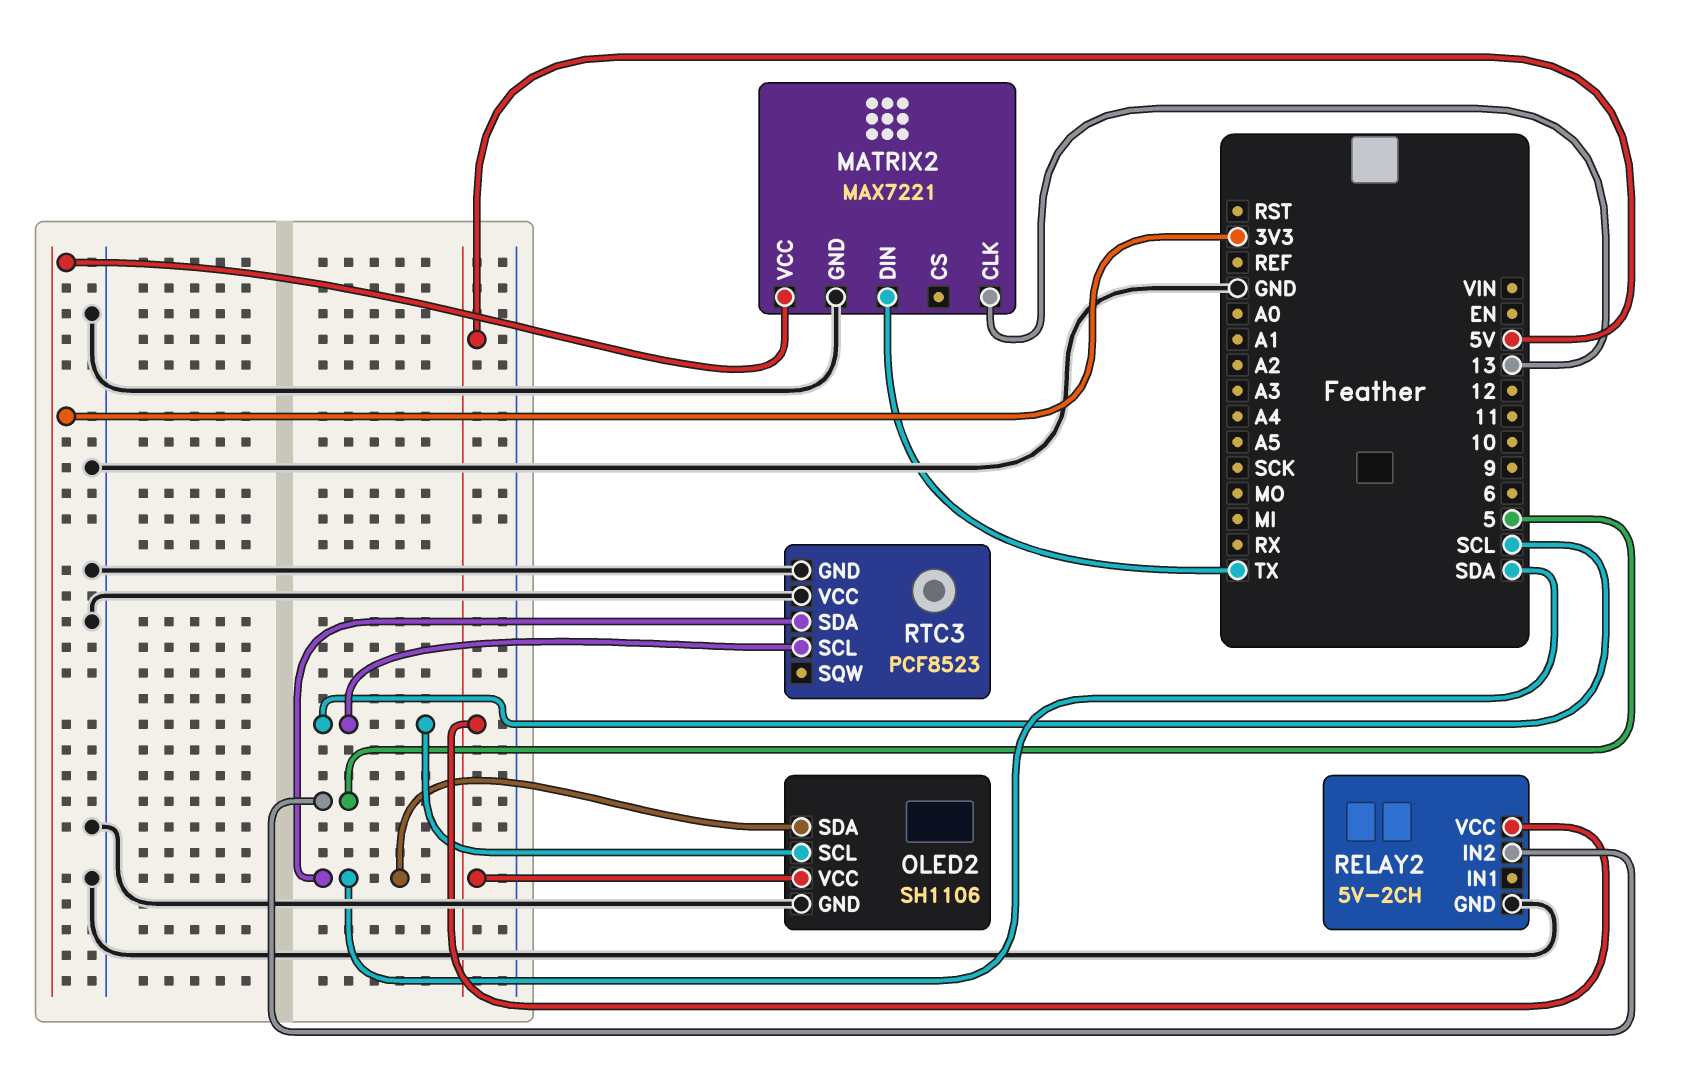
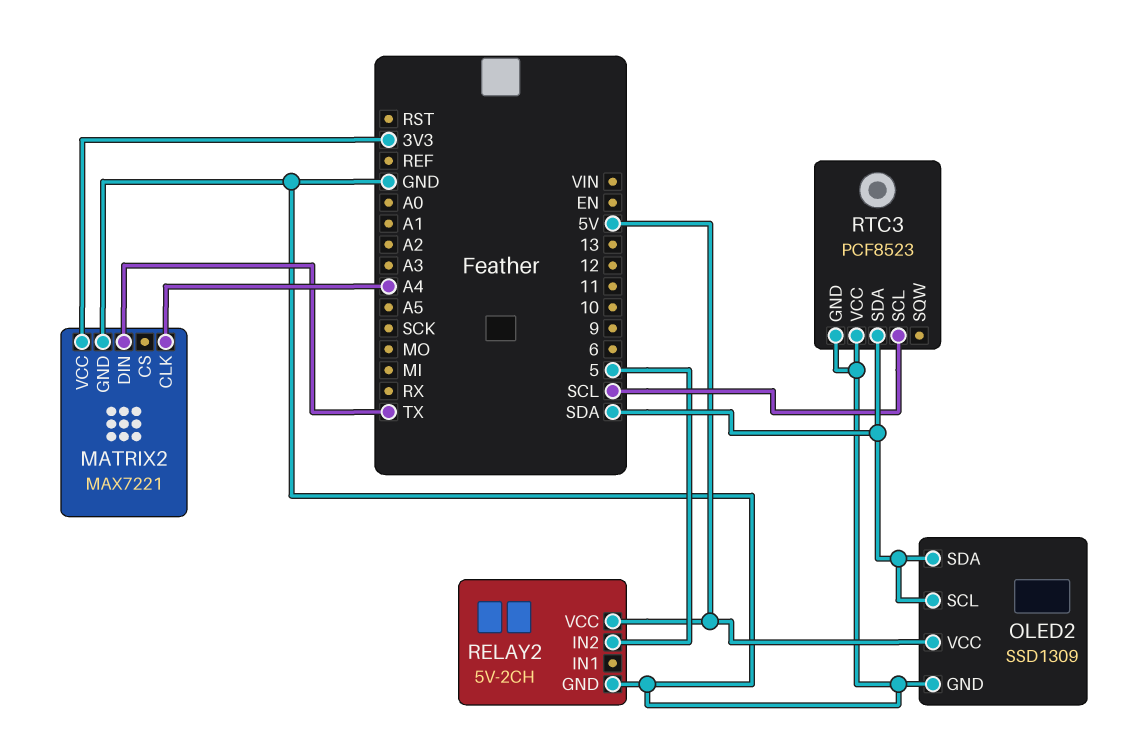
MATRIX2 pin CLK: 13 -> A4
OLED2: SH1106 -> SSD1309
OLED2 pin SCL: SCL -> SDA

